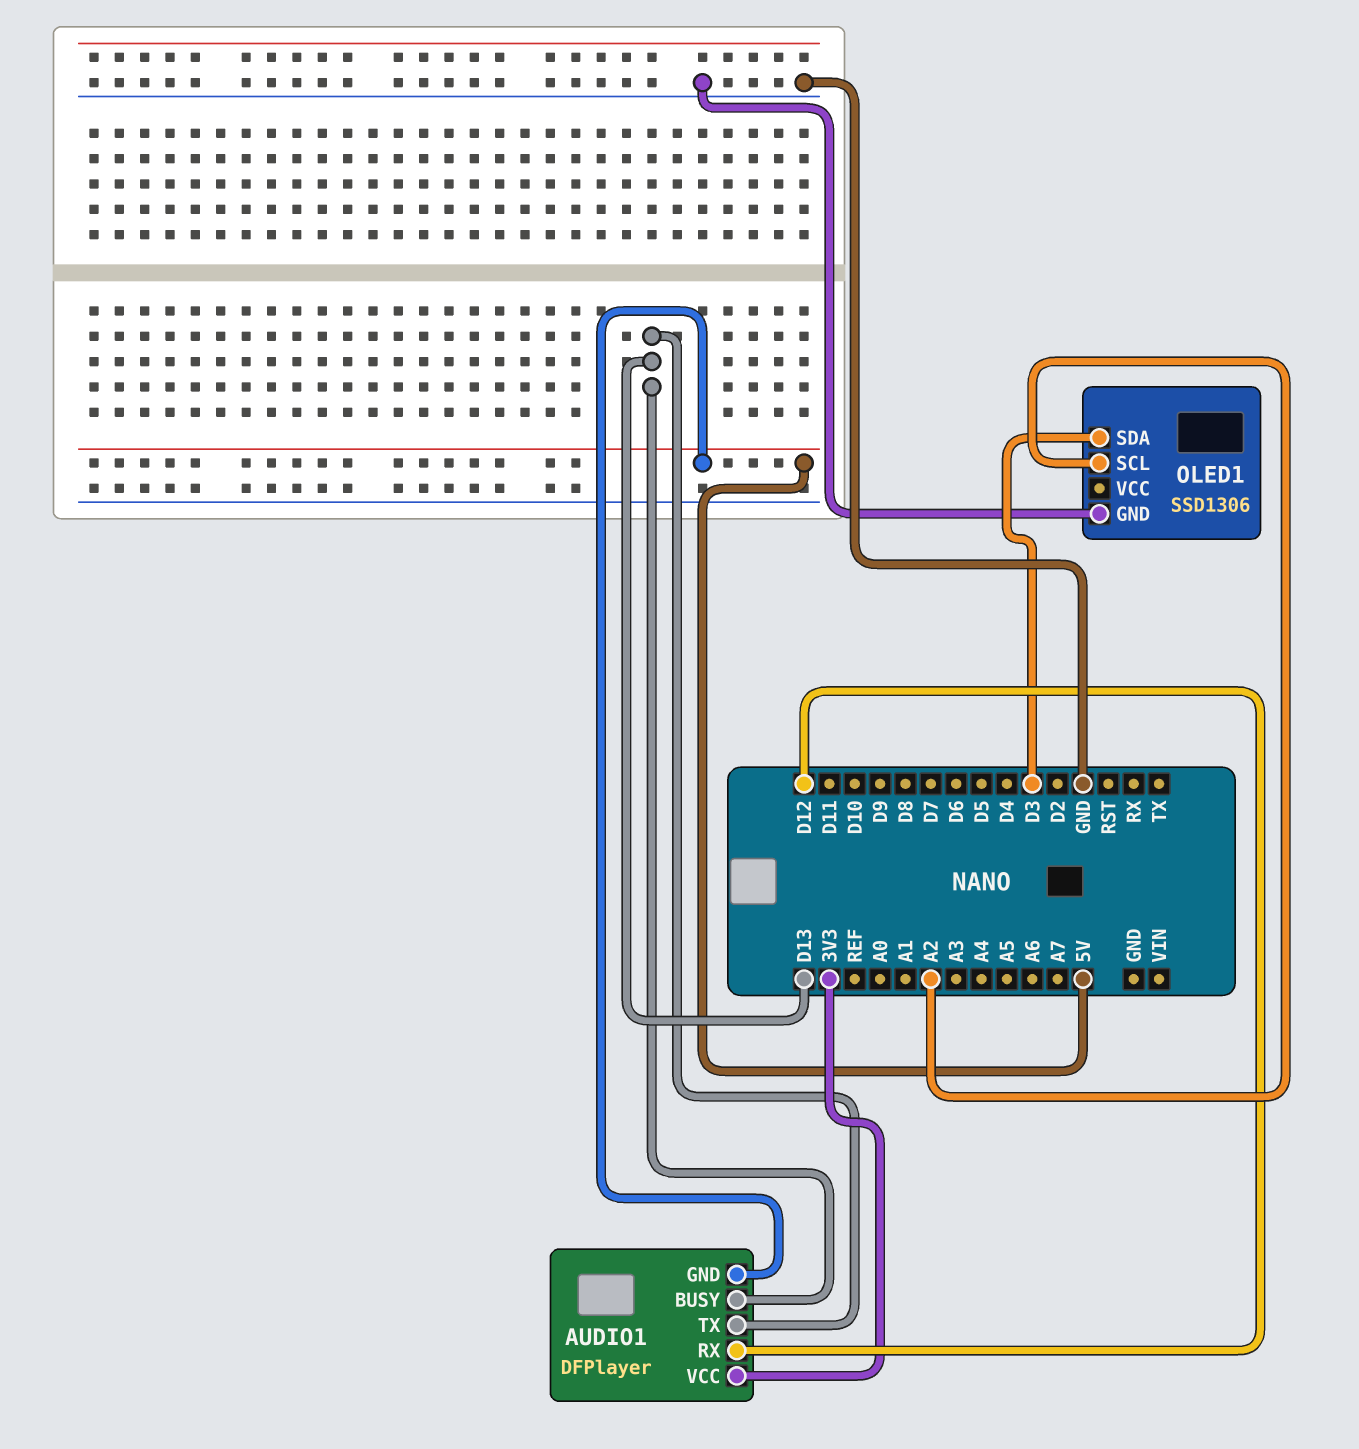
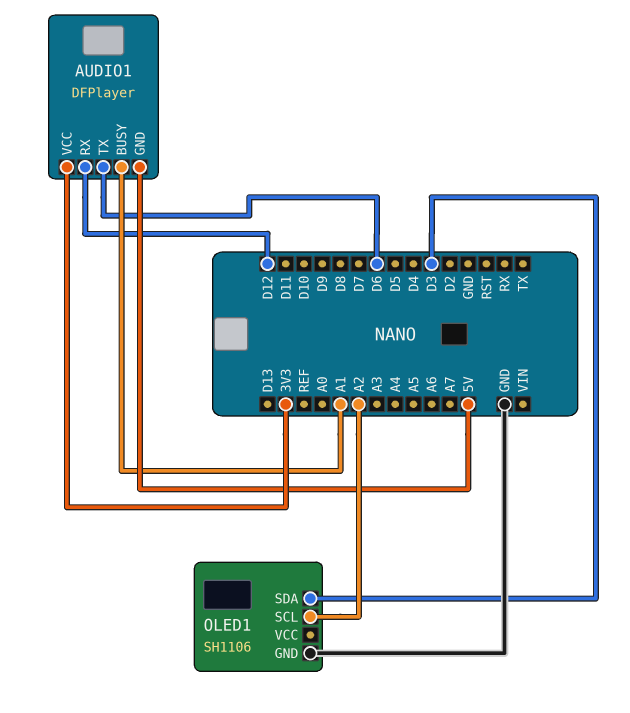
AUDIO1 pin BUSY: D13 -> A1
AUDIO1 pin TX: D13 -> D6
OLED1: SSD1306 -> SH1106

